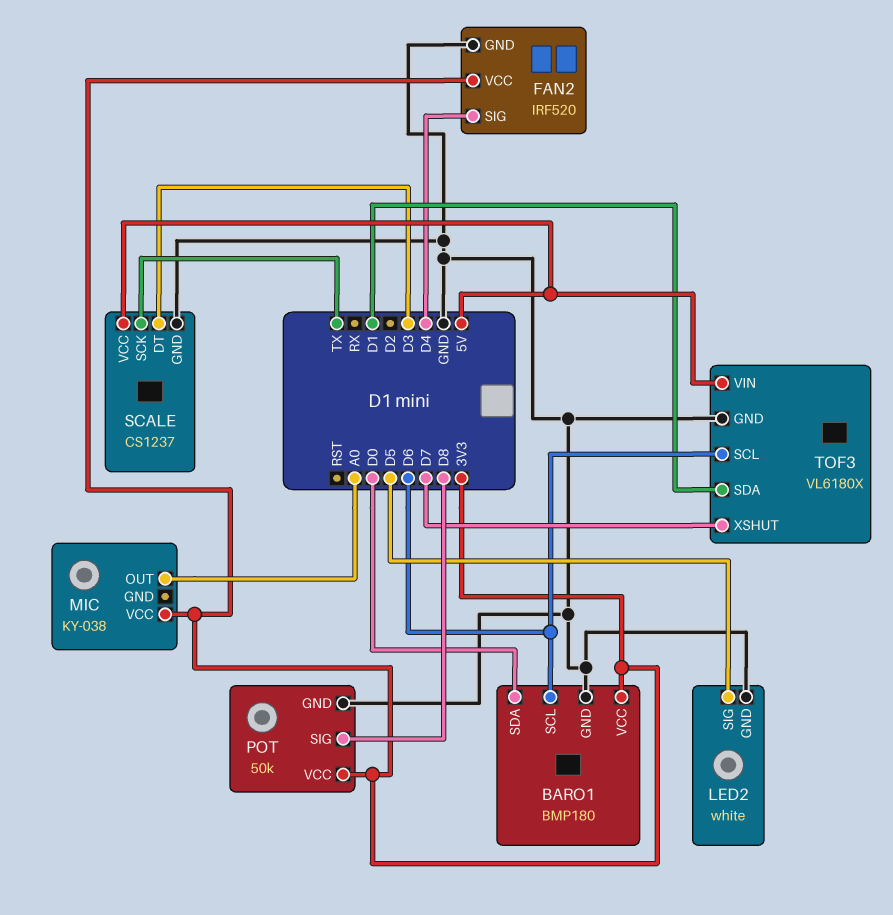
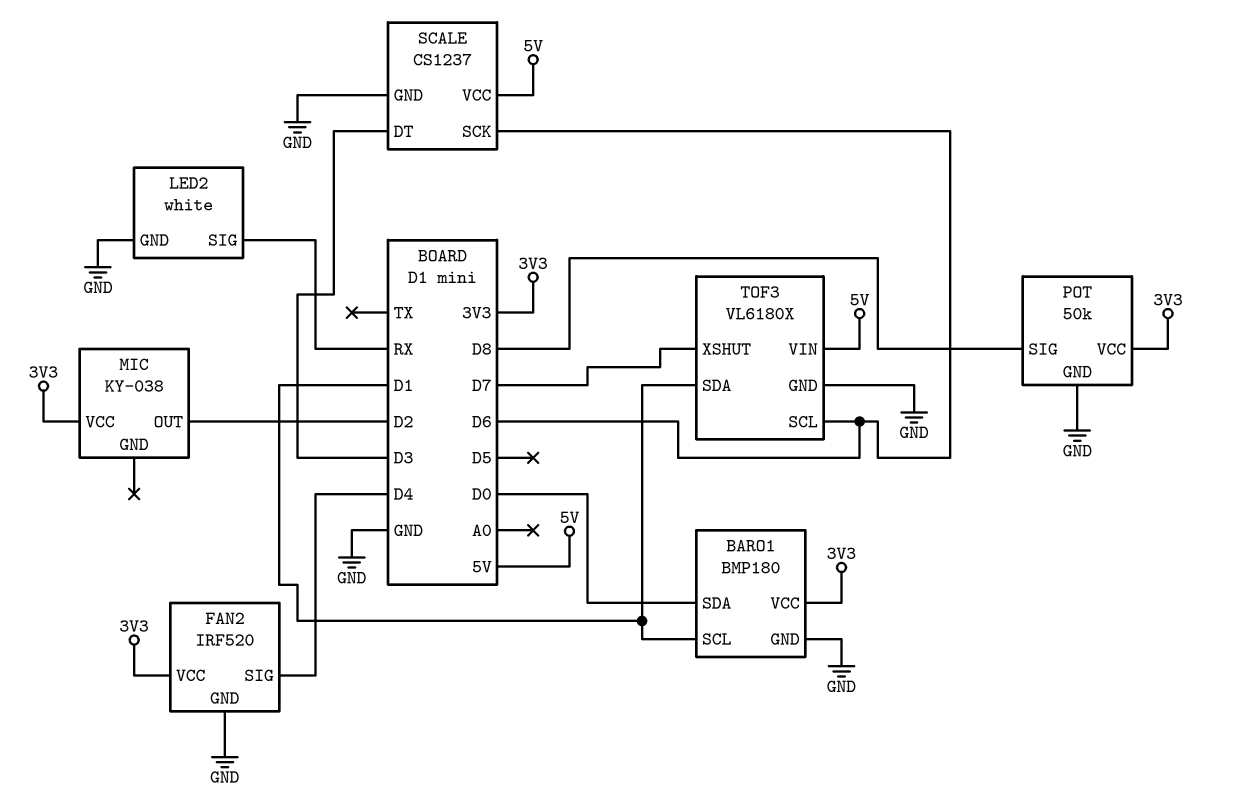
BARO1 pin SCL: D6 -> D1
LED2 pin SIG: D5 -> RX
MIC pin OUT: A0 -> D2
SCALE pin SCK: TX -> D6

